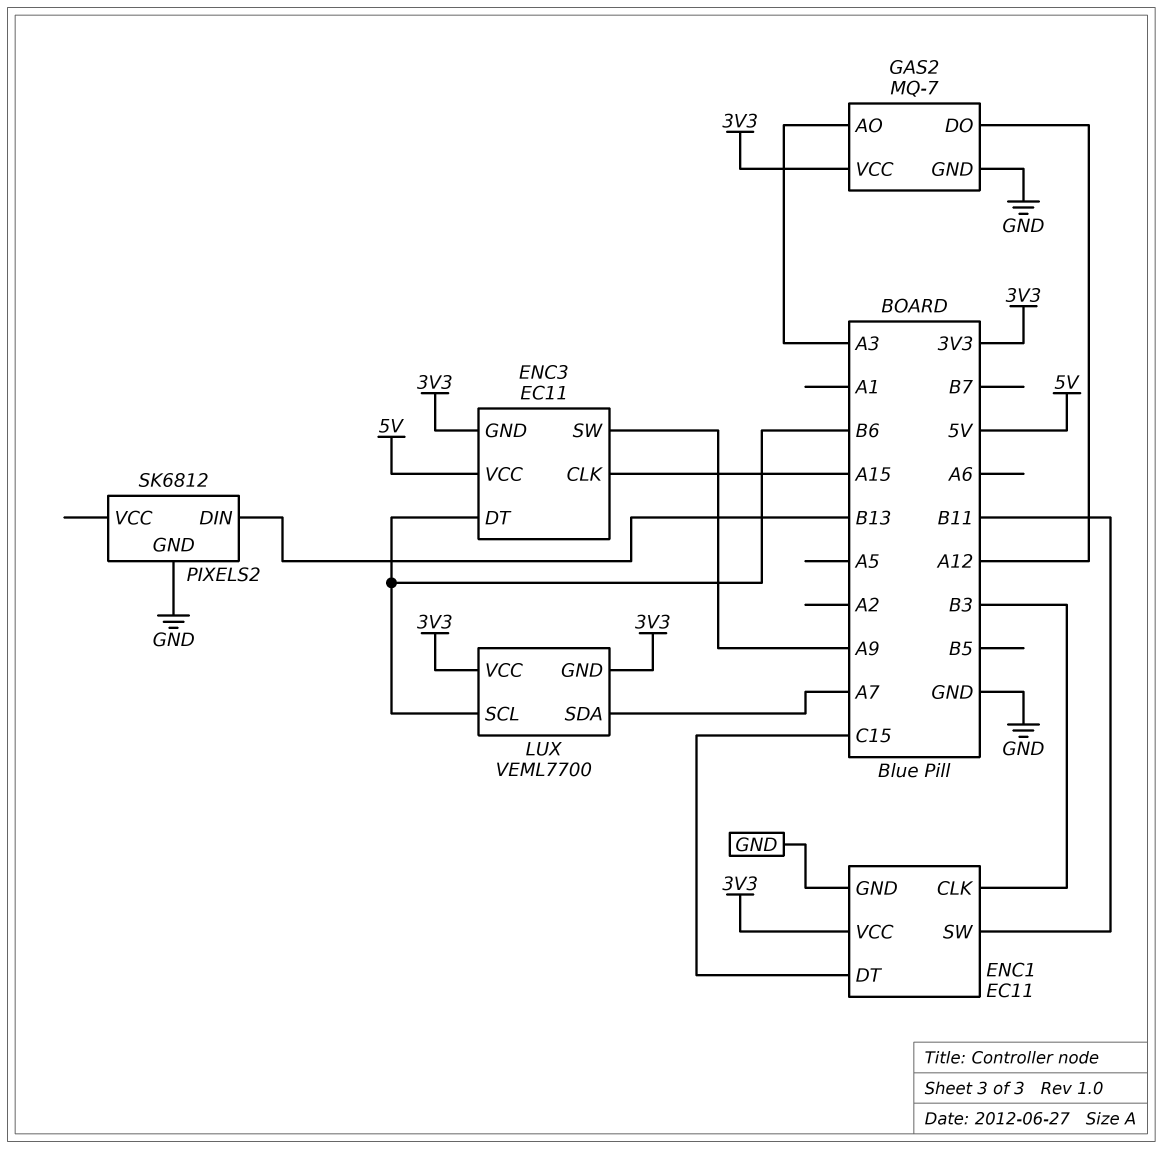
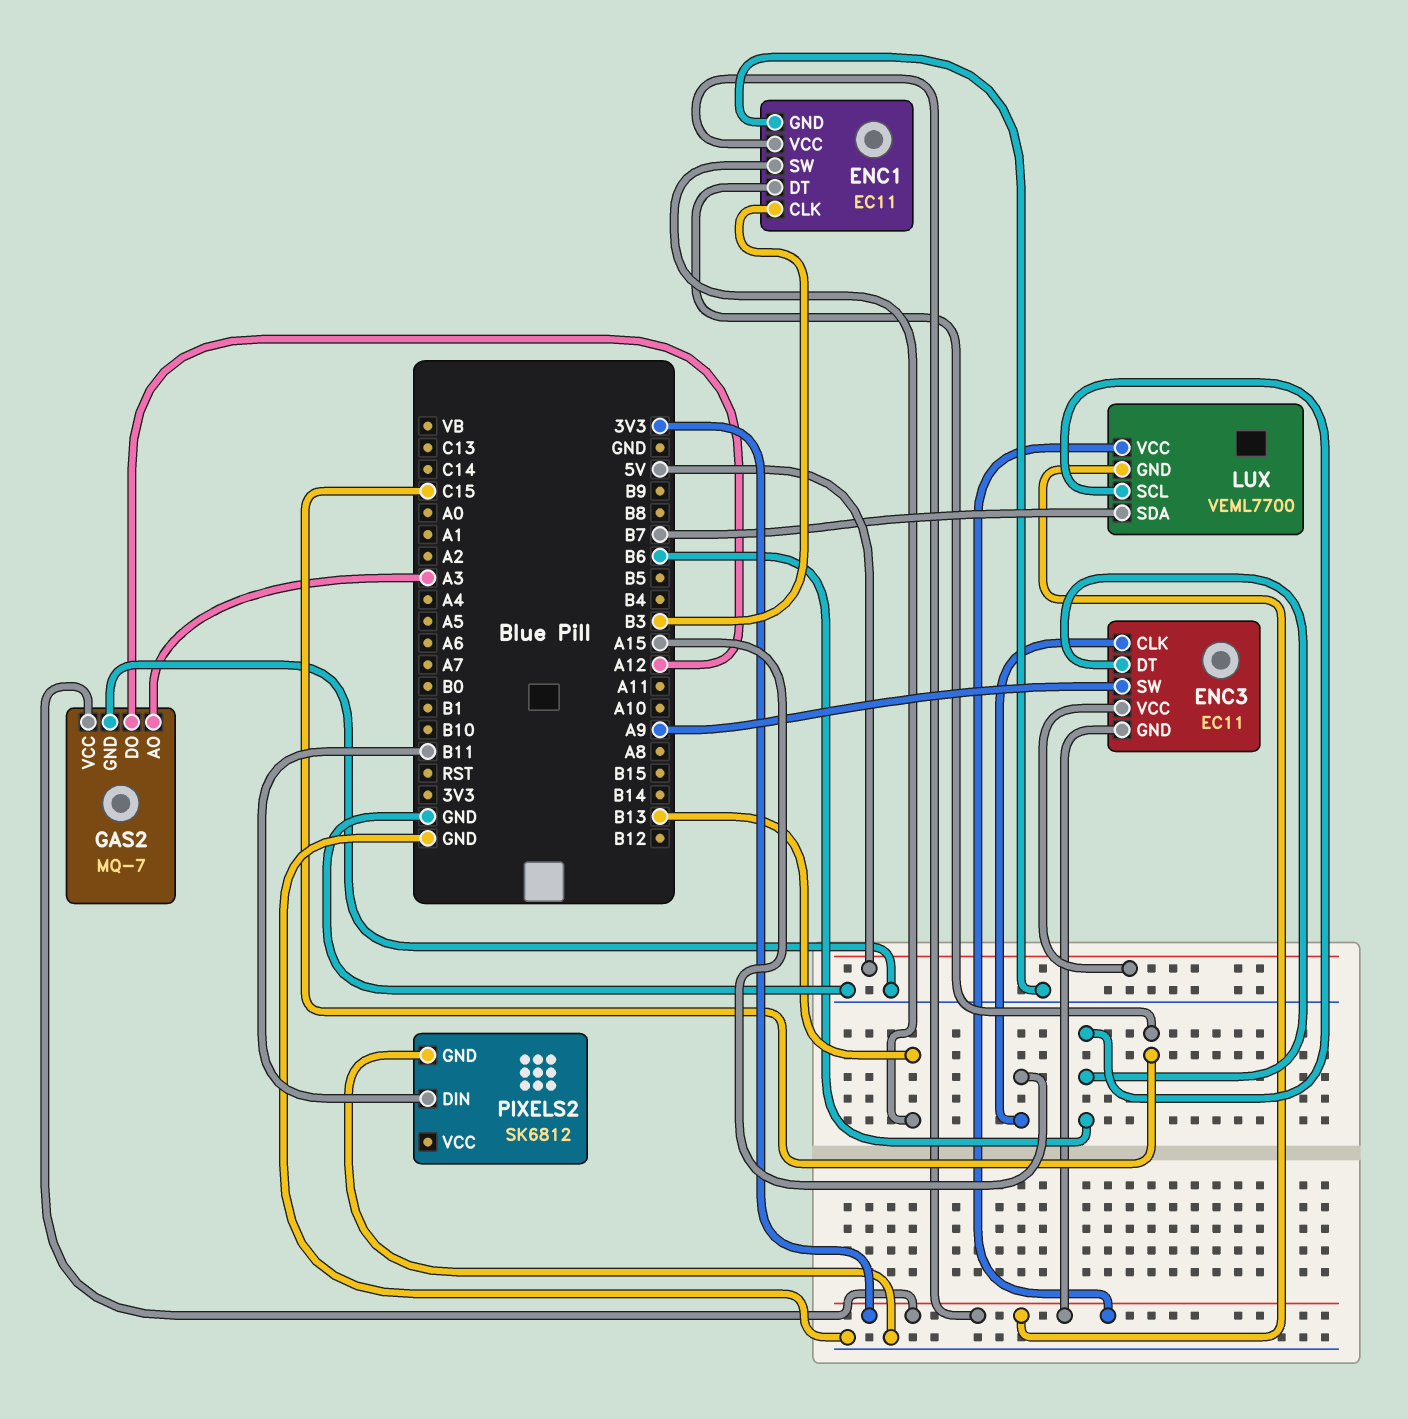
ENC1 pin SW: B11 -> B13
LUX pin SDA: A7 -> B7
PIXELS2 pin DIN: B13 -> B11

